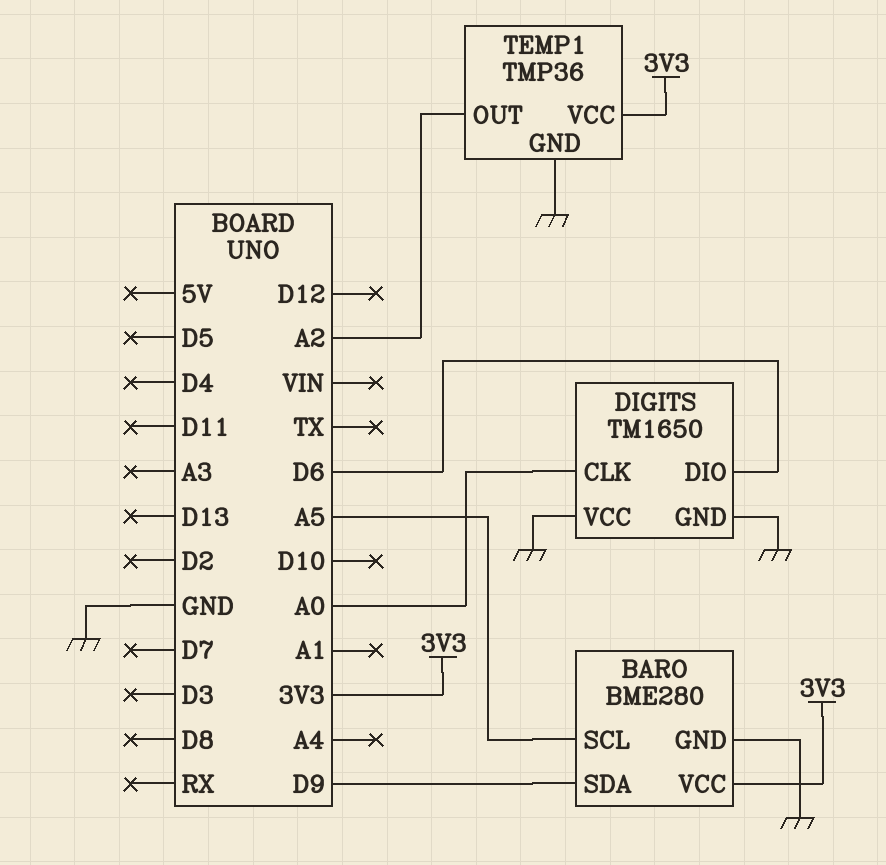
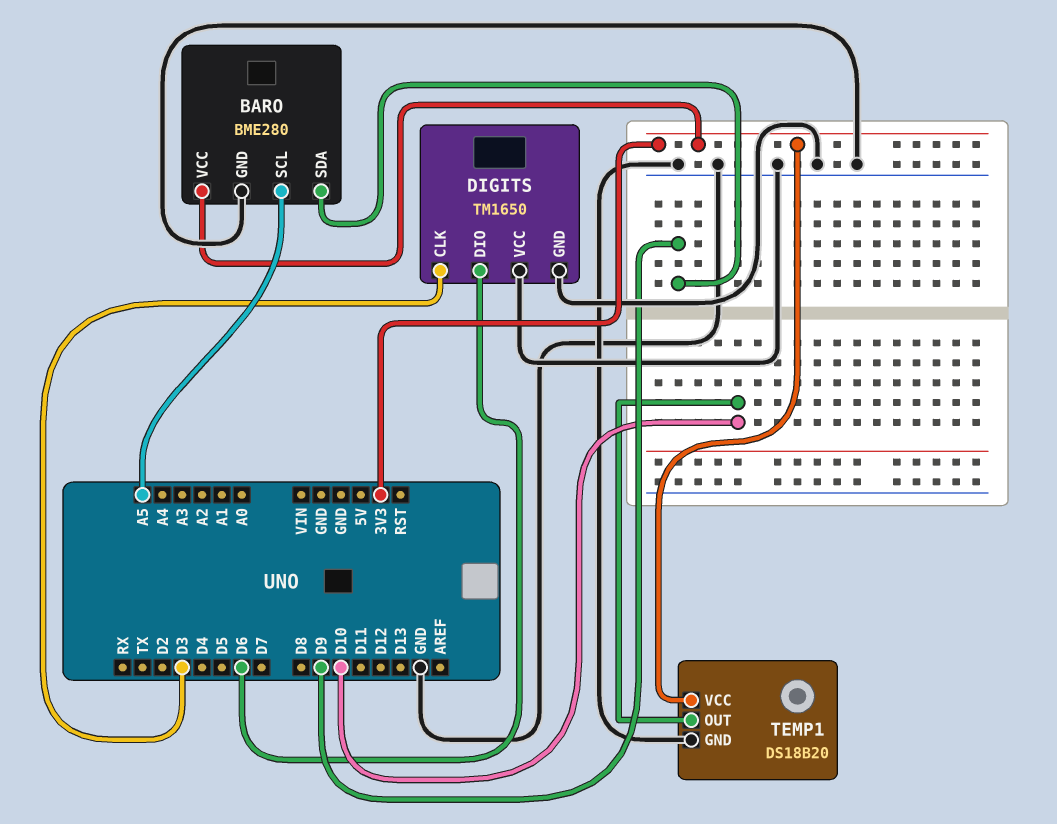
DIGITS pin CLK: A0 -> D3
TEMP1: TMP36 -> DS18B20
TEMP1 pin OUT: A2 -> D10

